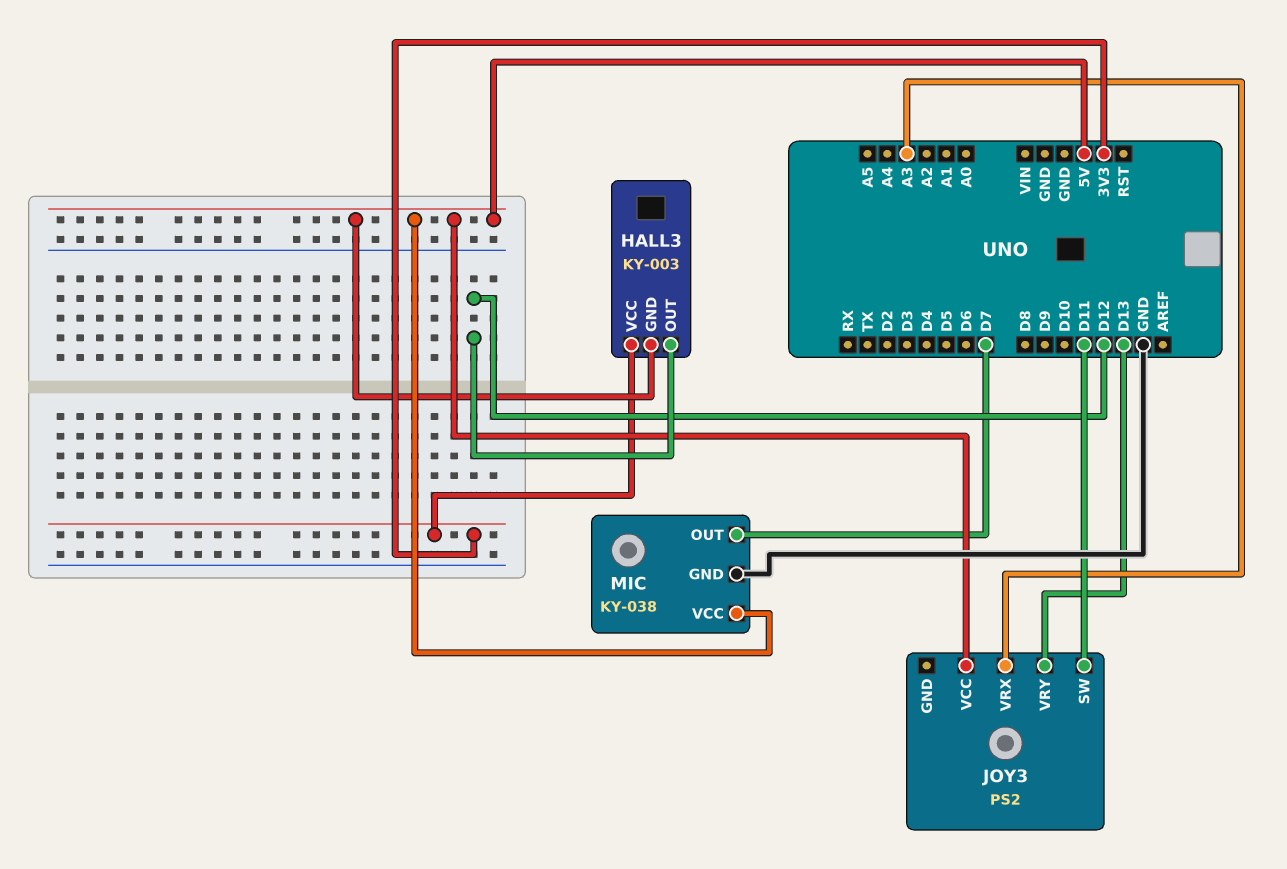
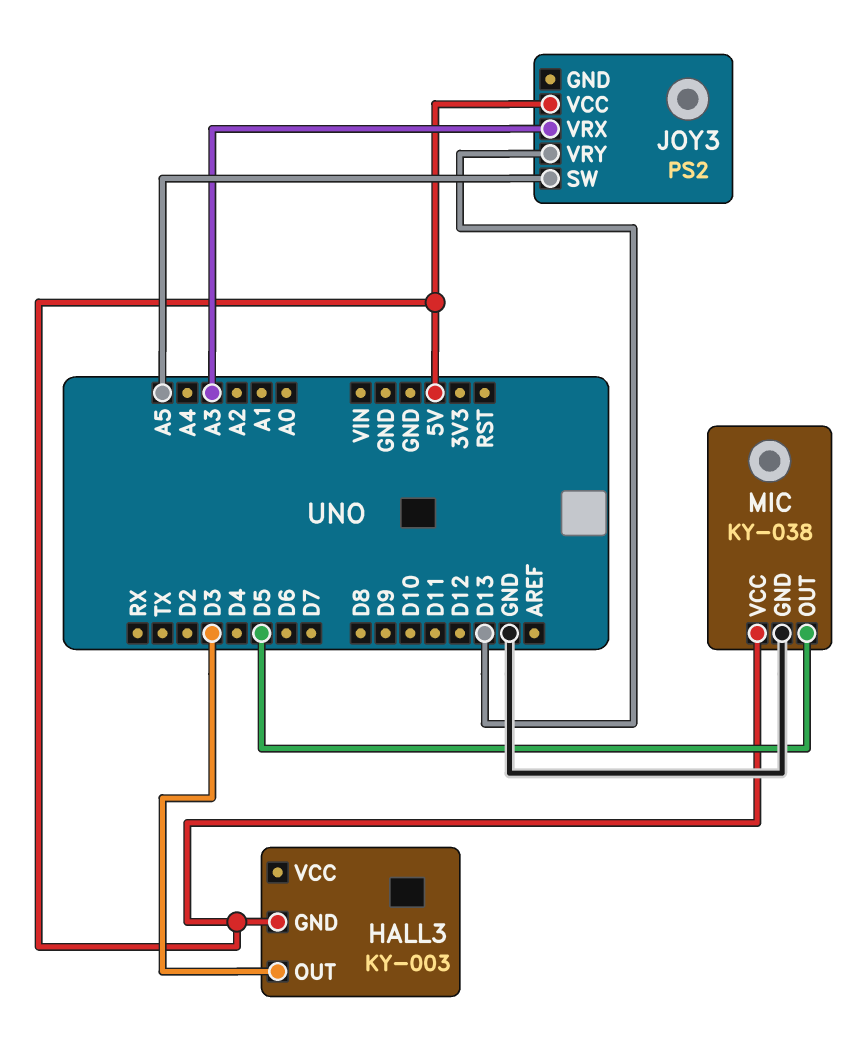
HALL3 pin OUT: D12 -> D3
HALL3 pin VCC: 3V3 -> none
JOY3 pin SW: D11 -> A5
MIC pin OUT: D7 -> D5

